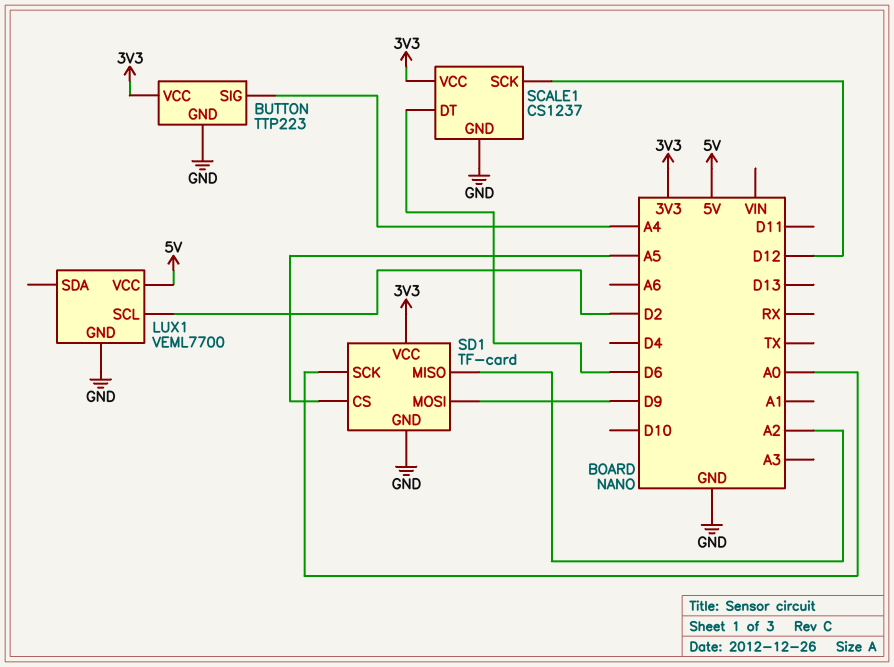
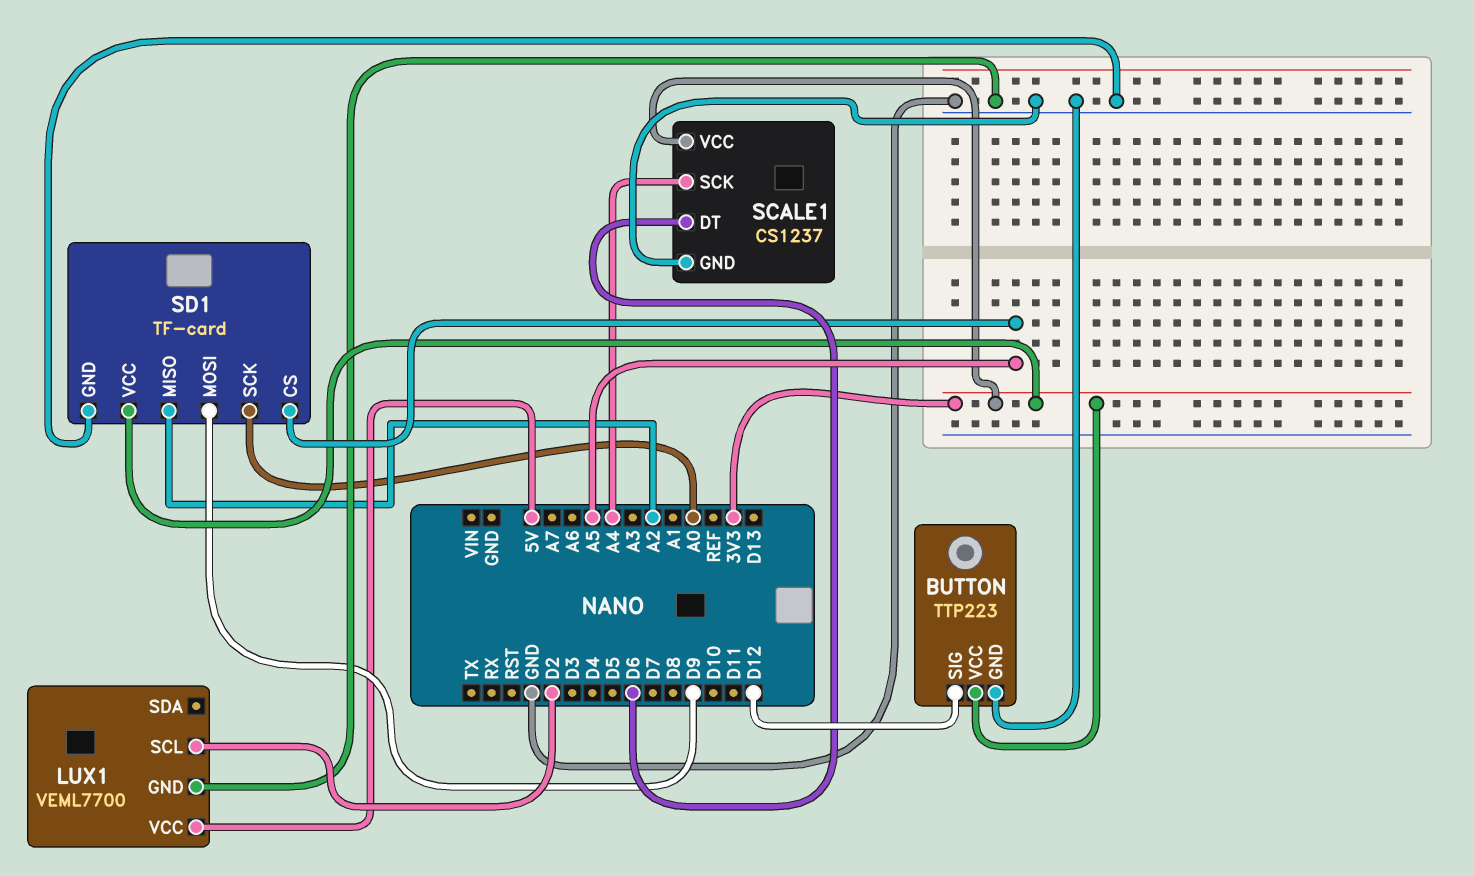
BUTTON pin SIG: A4 -> D12
SCALE1 pin SCK: D12 -> A4

